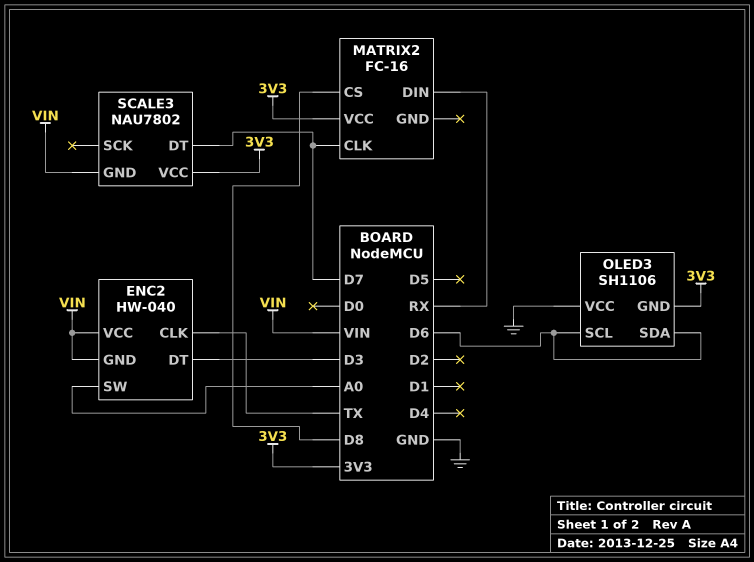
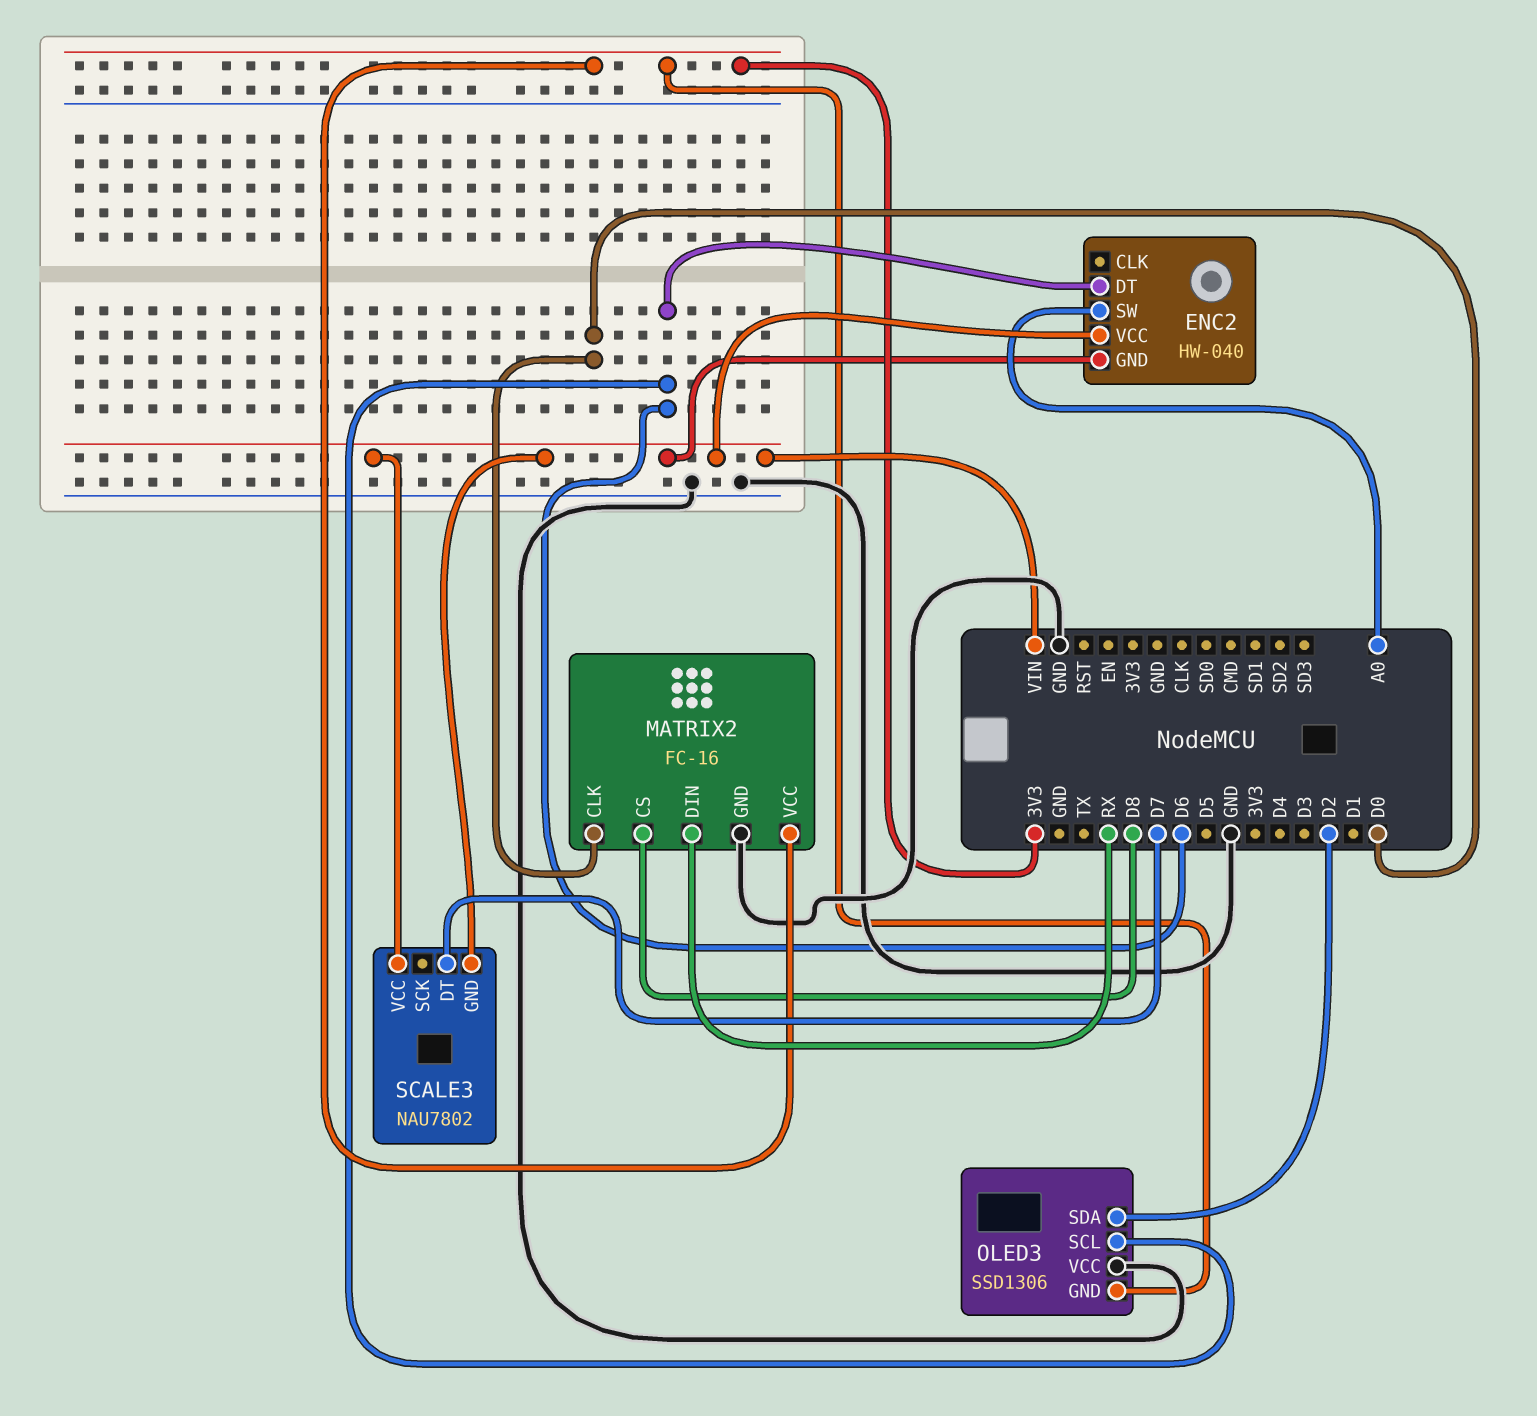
ENC2 pin CLK: TX -> none
ENC2 pin DT: D3 -> D6
MATRIX2 pin CLK: D7 -> D0
MATRIX2 pin GND: none -> GND
OLED3: SH1106 -> SSD1306
OLED3 pin SDA: D6 -> D2
SCALE3 pin VCC: 3V3 -> VIN

